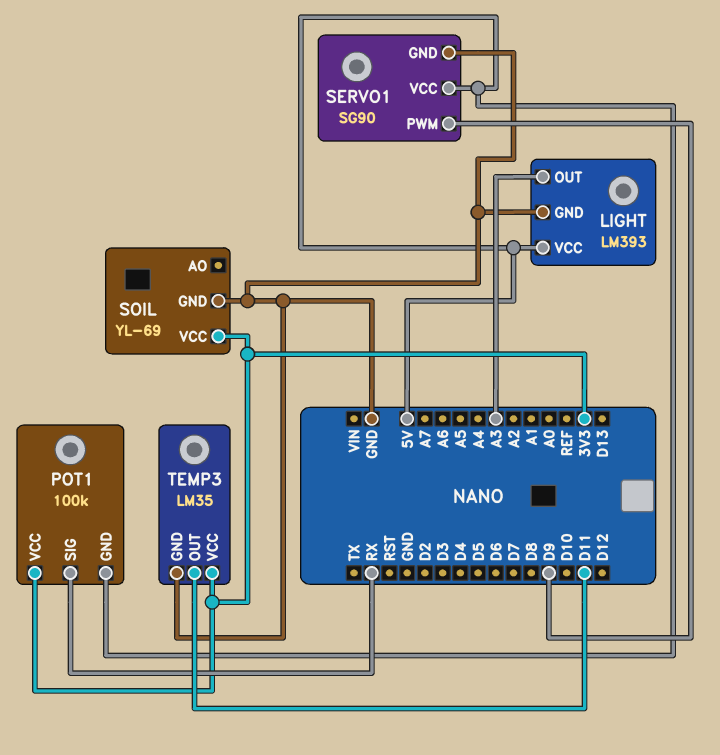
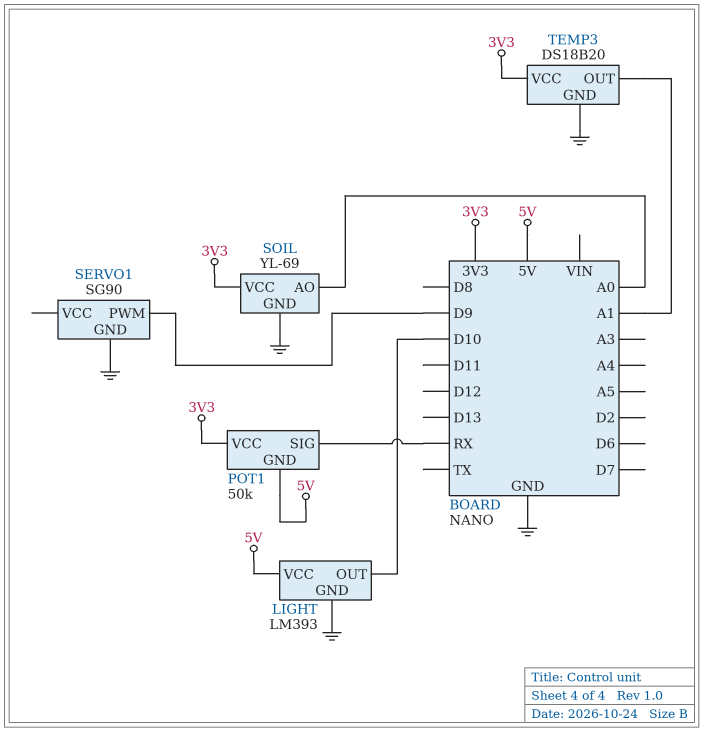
LIGHT pin OUT: A3 -> D10
POT1: 100k -> 50k
SERVO1 pin VCC: 5V -> none
SOIL pin AO: none -> A0
TEMP3: LM35 -> DS18B20
TEMP3 pin OUT: D11 -> A1

